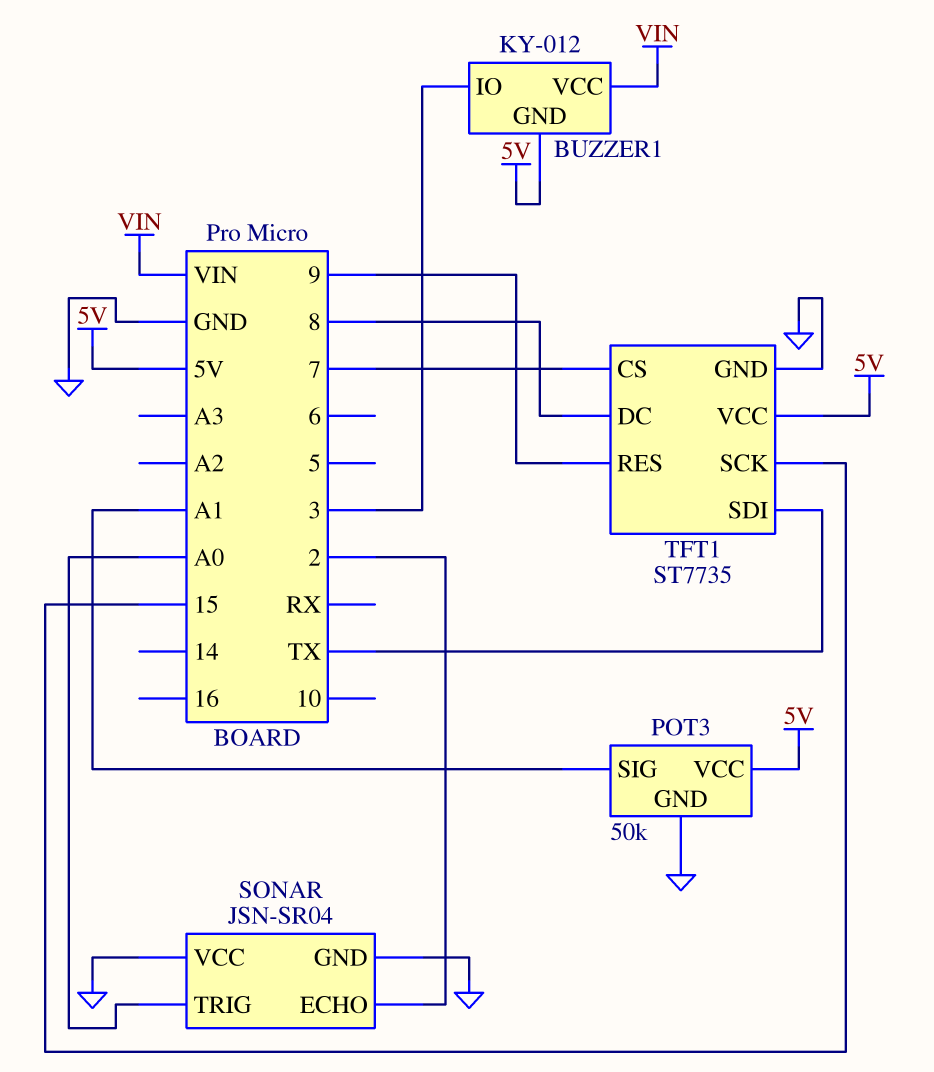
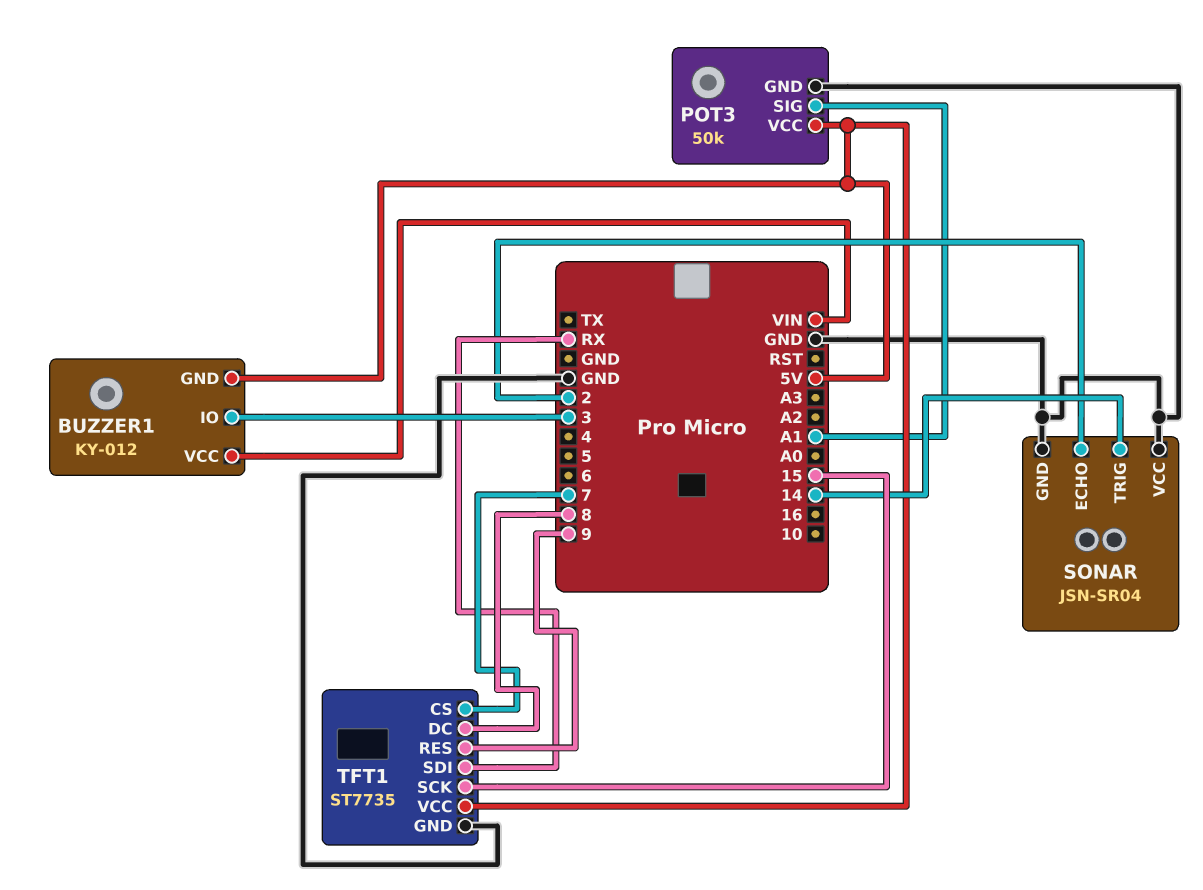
SONAR pin TRIG: A0 -> 14
TFT1 pin SDI: TX -> RX

